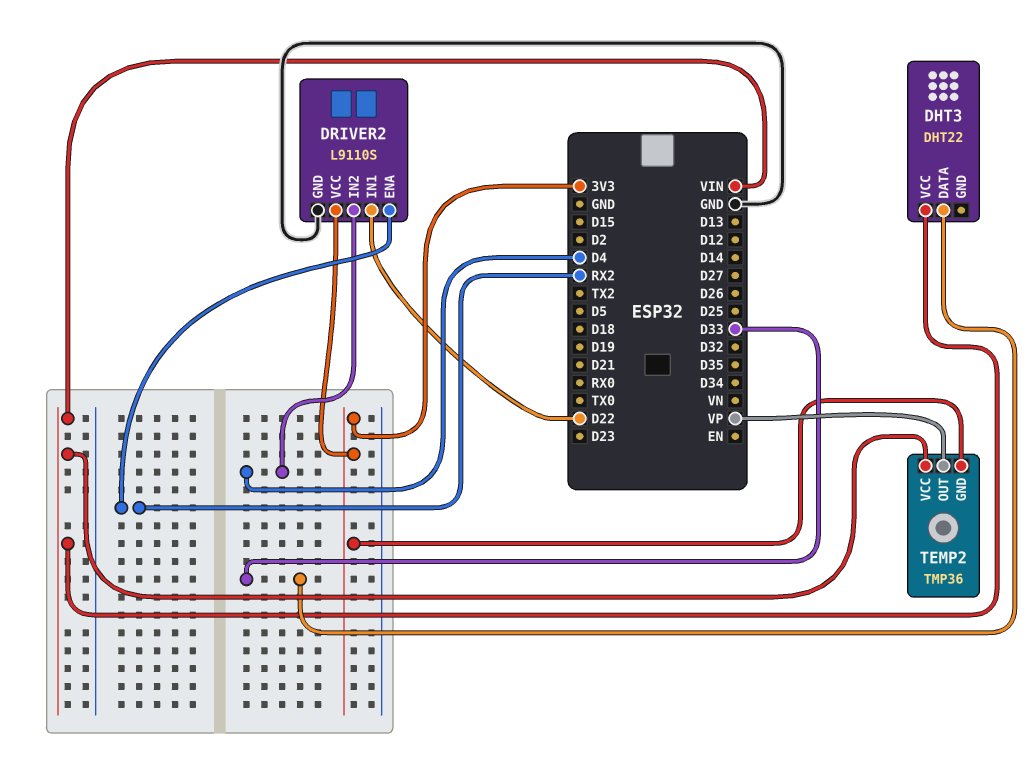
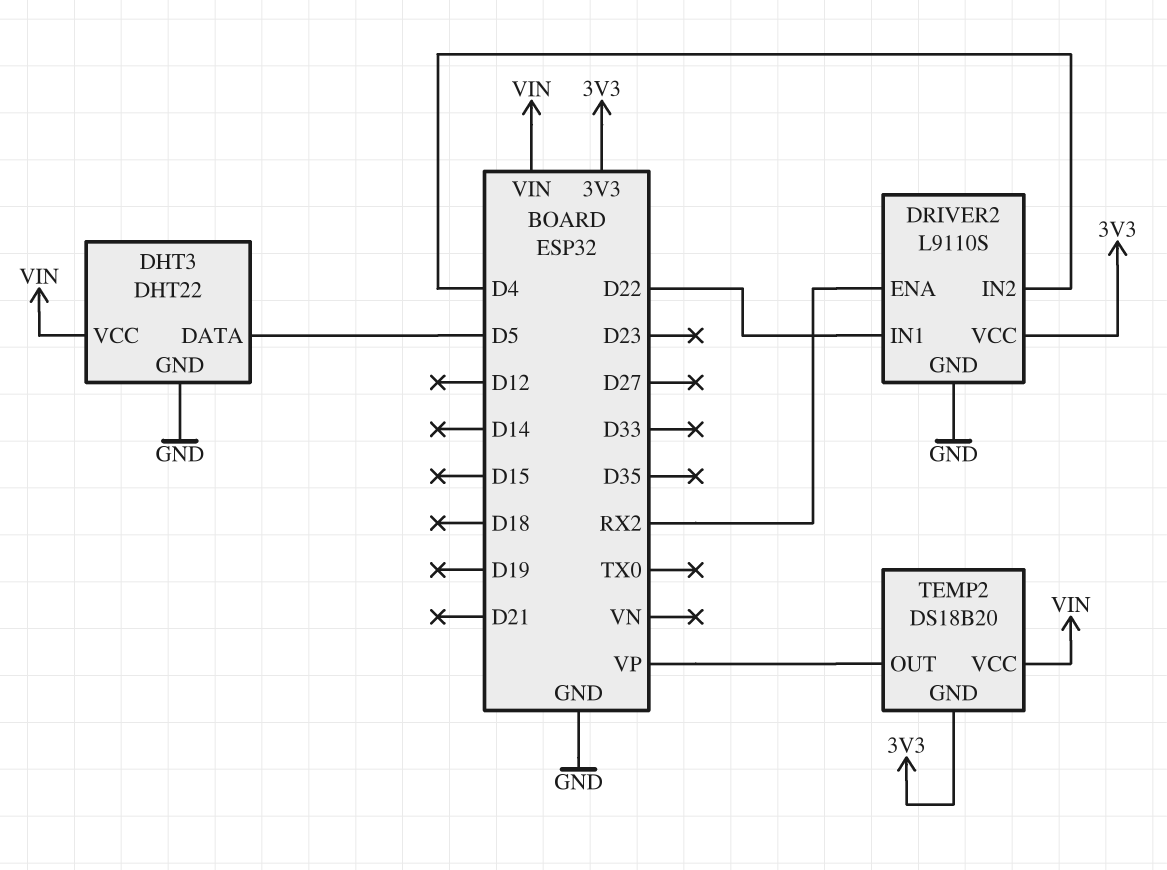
DHT3 pin DATA: D33 -> D5
DHT3 pin GND: none -> GND
TEMP2: TMP36 -> DS18B20

